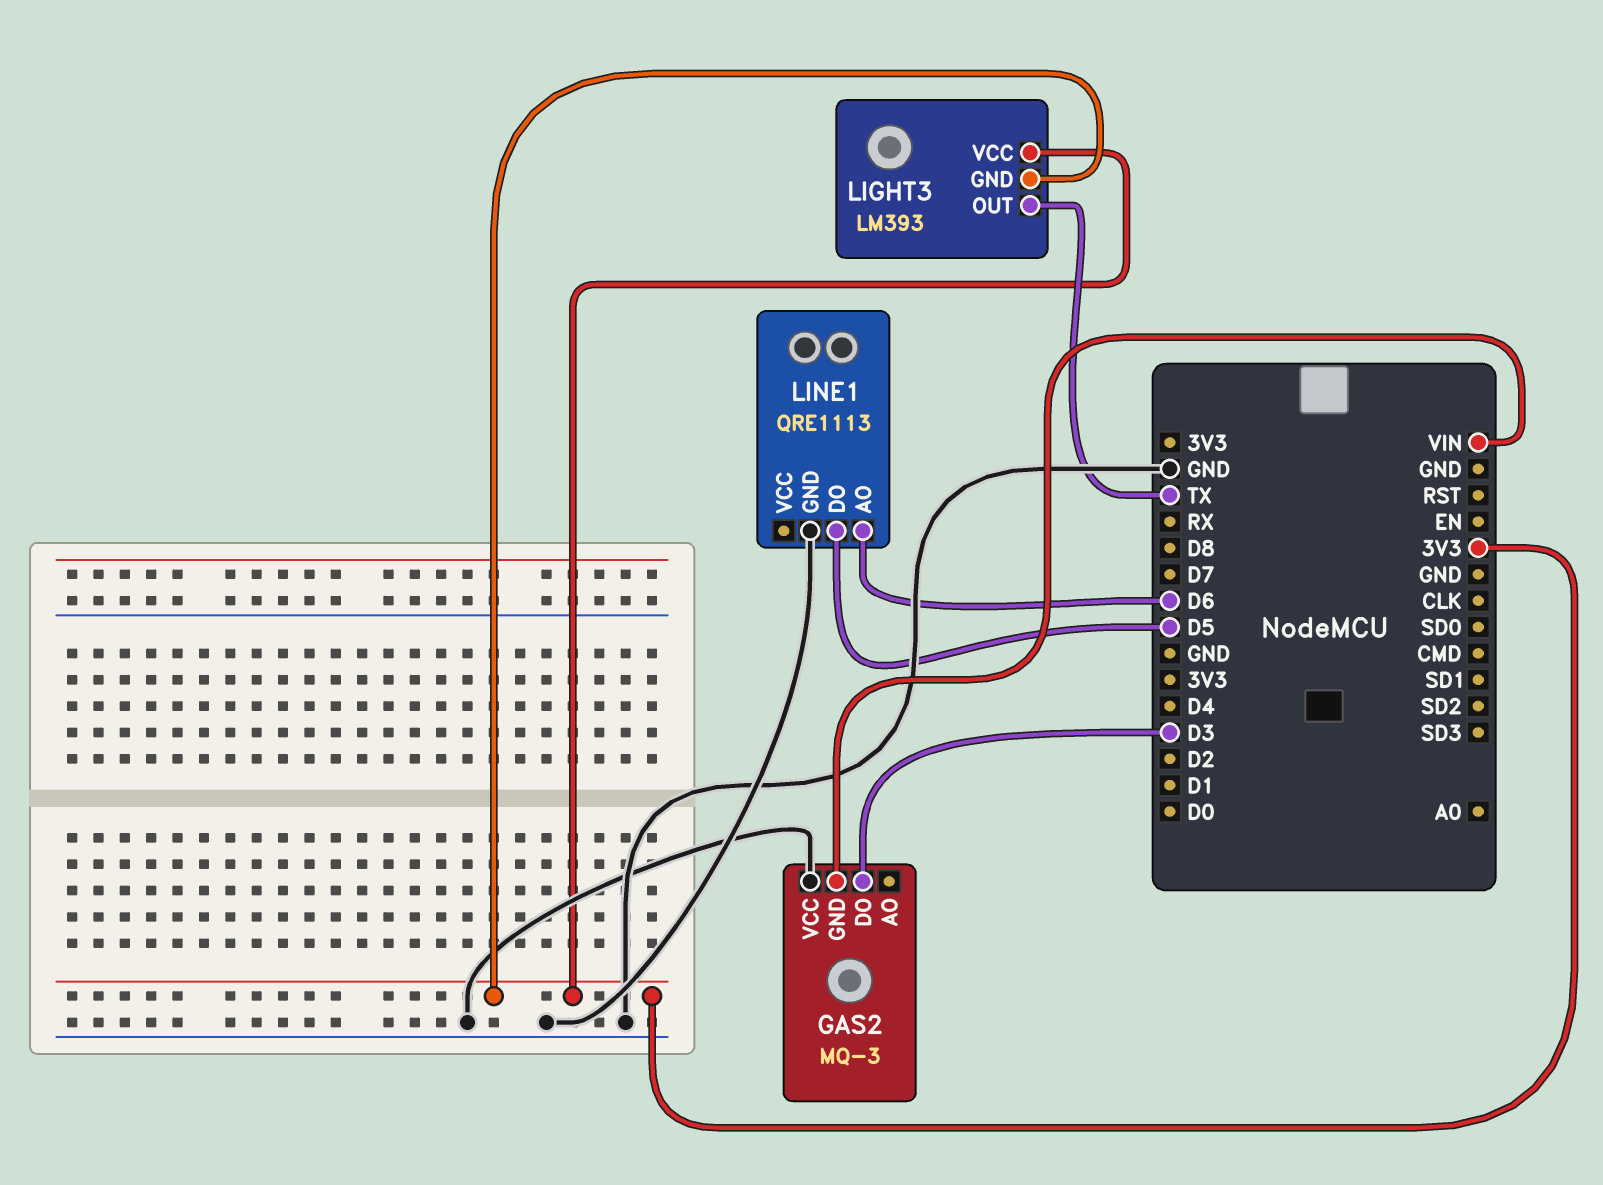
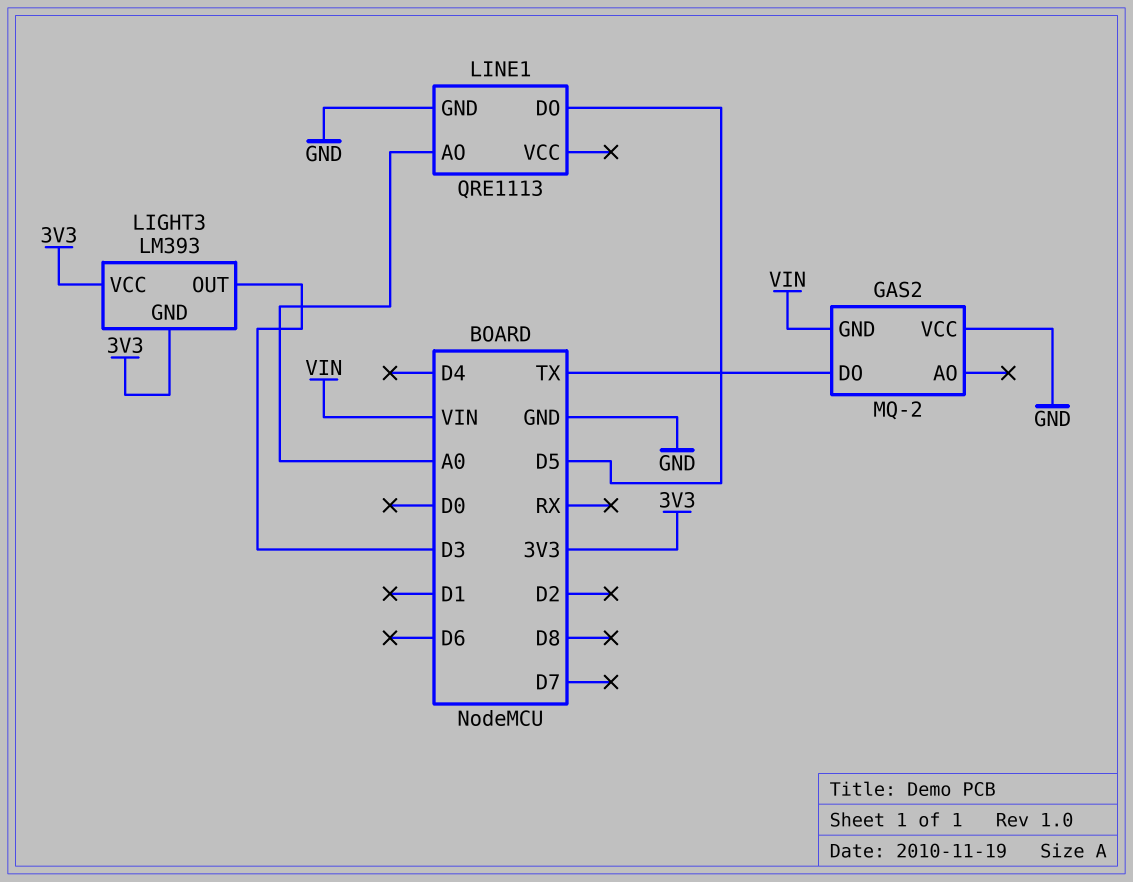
GAS2: MQ-3 -> MQ-2
GAS2 pin DO: D3 -> TX
LIGHT3 pin OUT: TX -> D3
LINE1 pin AO: D6 -> A0

